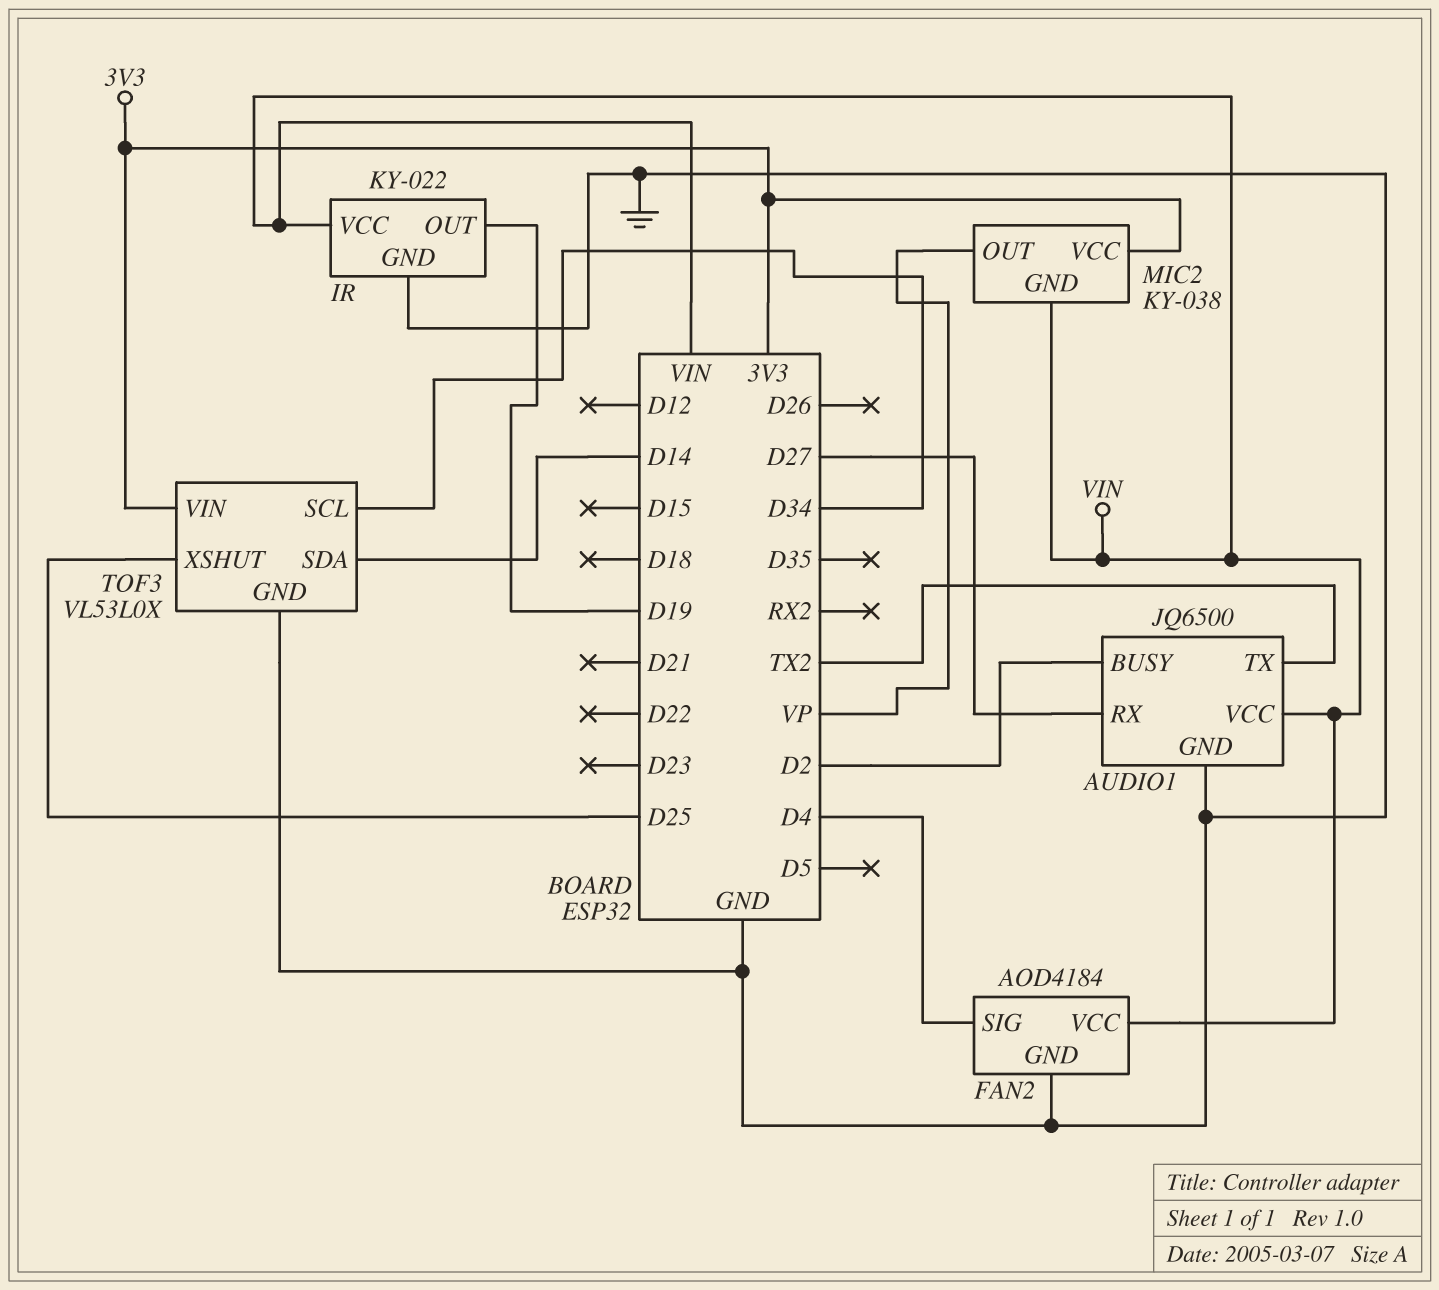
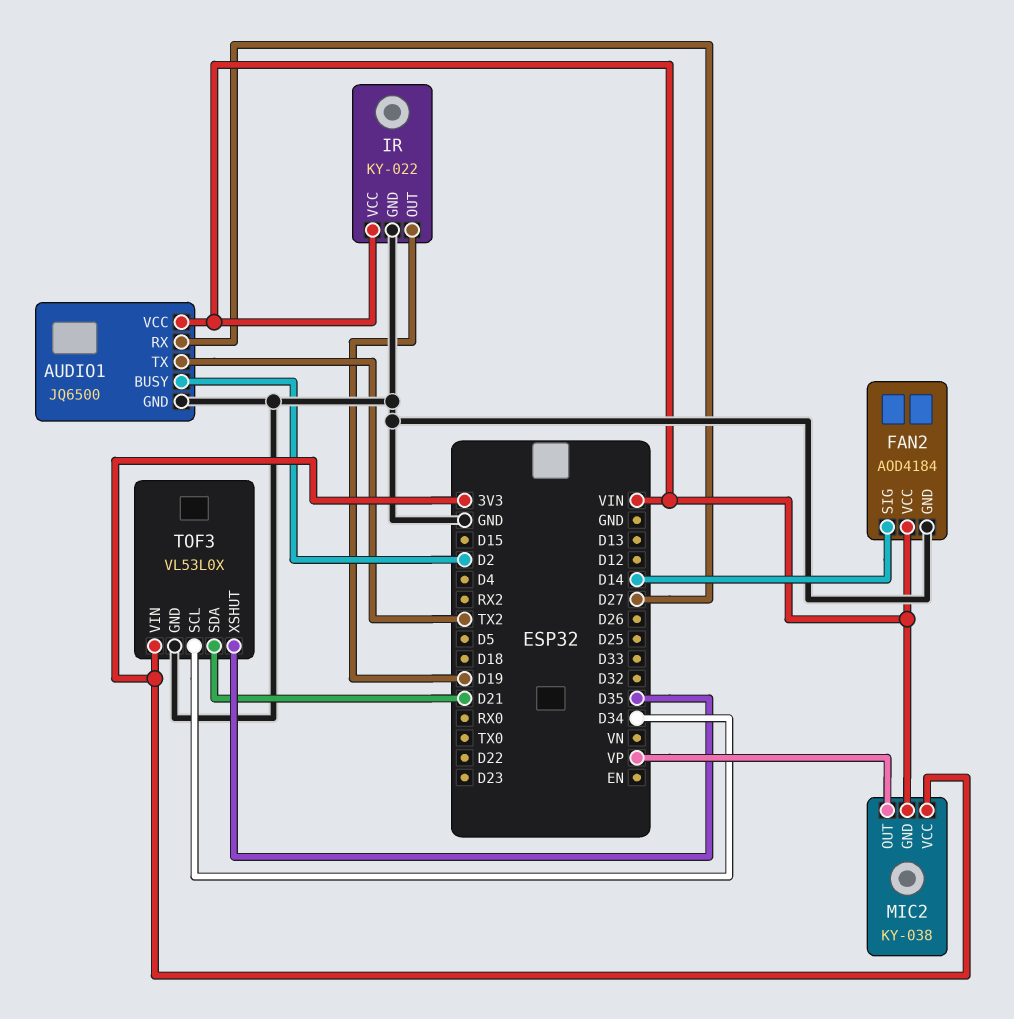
FAN2 pin SIG: D4 -> D14
TOF3 pin SDA: D14 -> D21
TOF3 pin XSHUT: D25 -> D35

